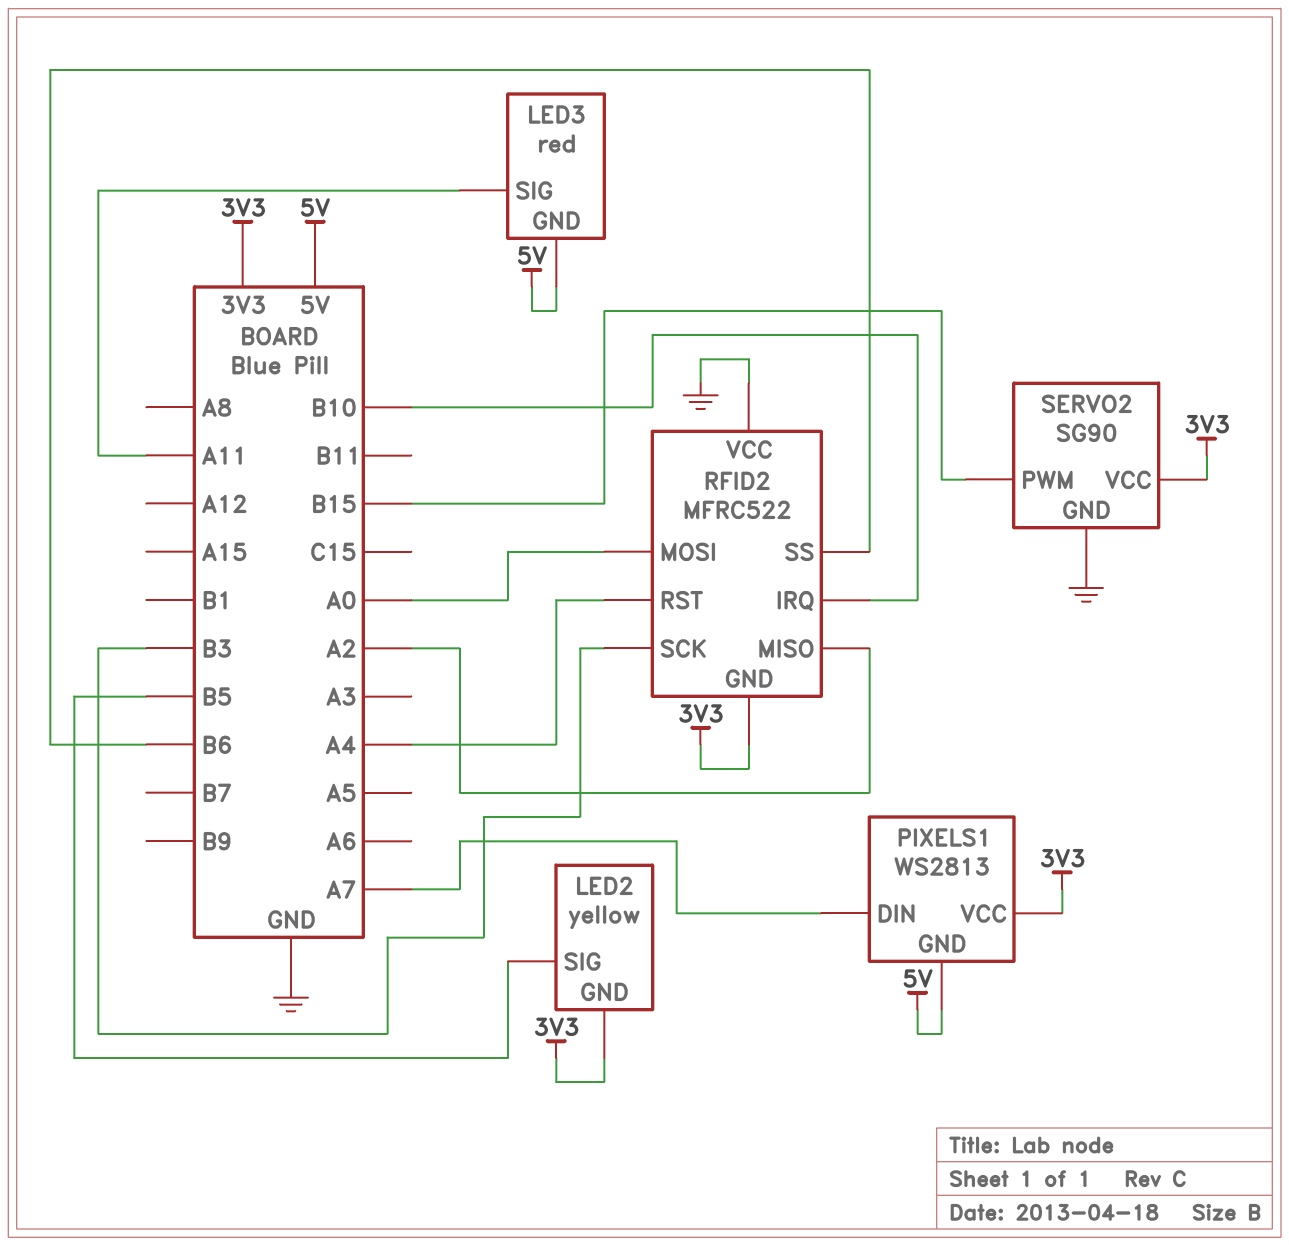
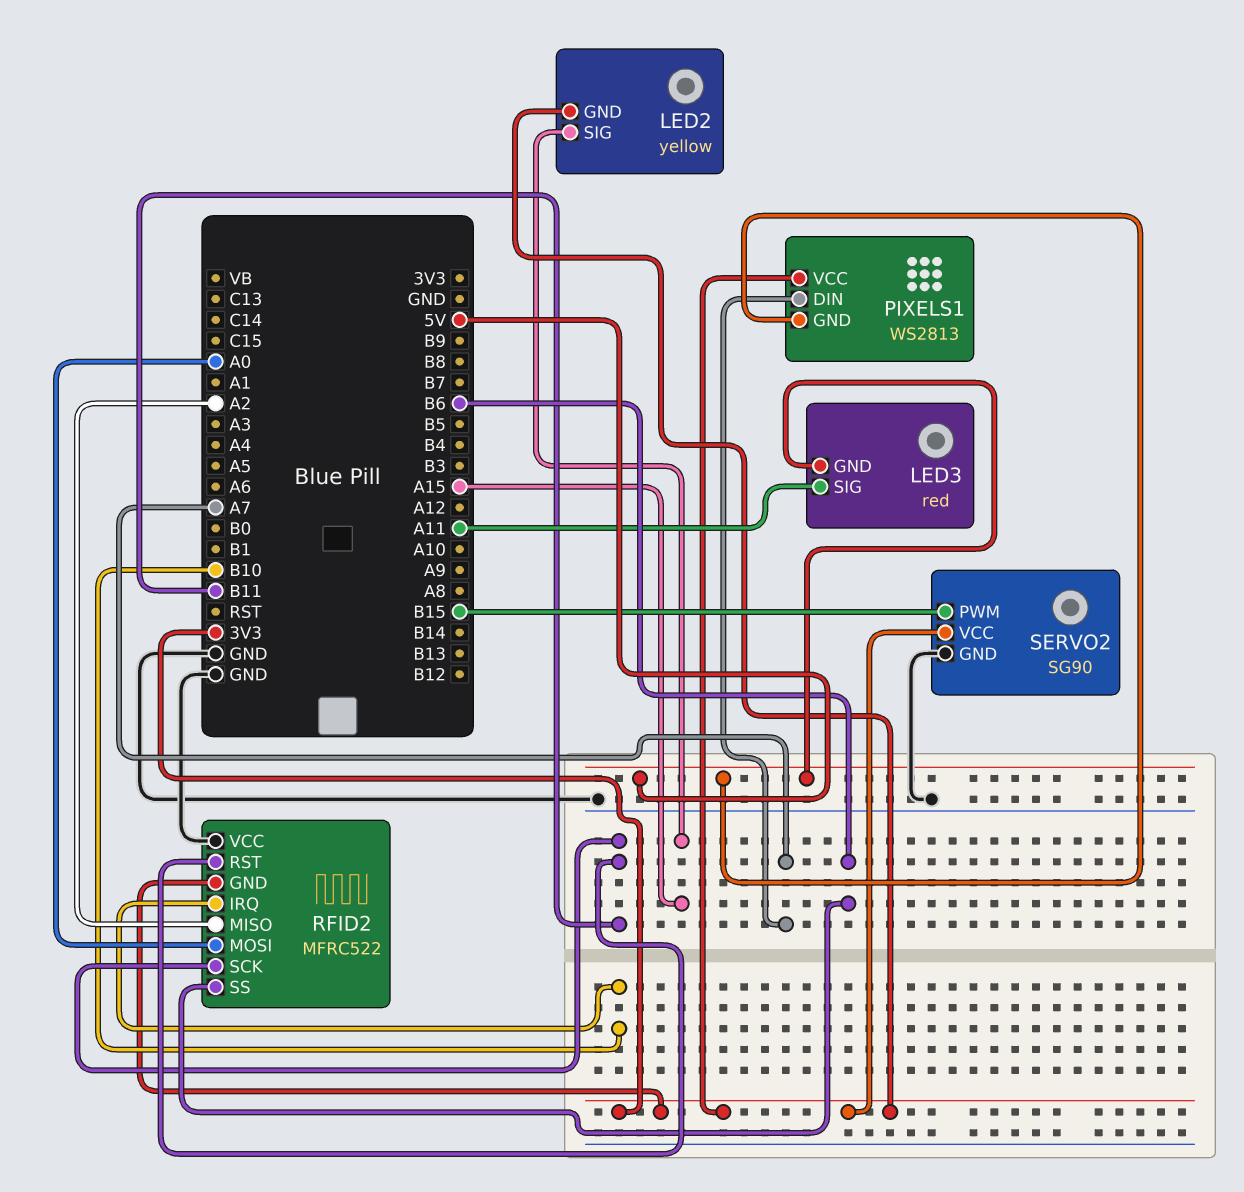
LED2 pin SIG: B5 -> A15
RFID2 pin RST: A4 -> B11
RFID2 pin SCK: B3 -> B11

